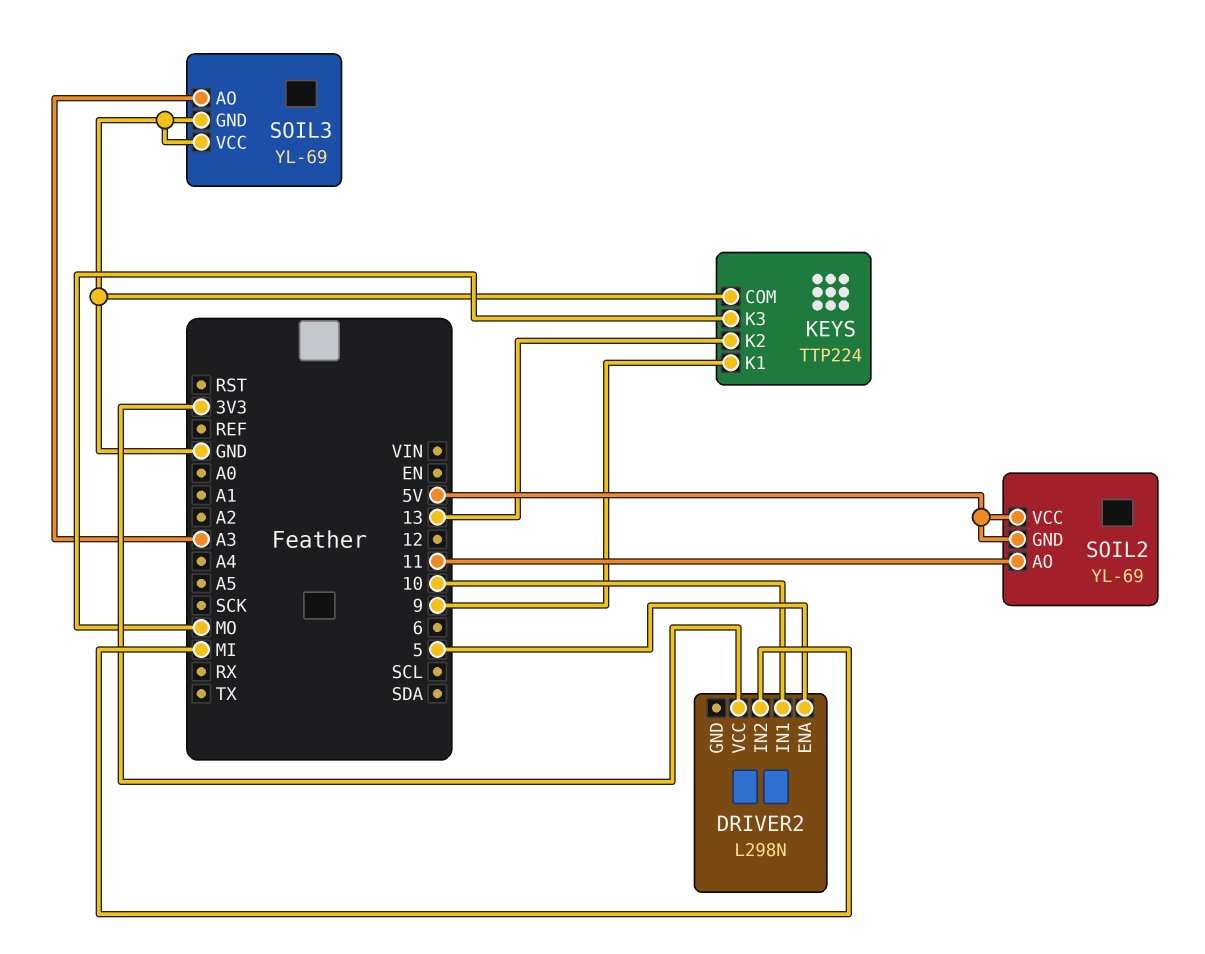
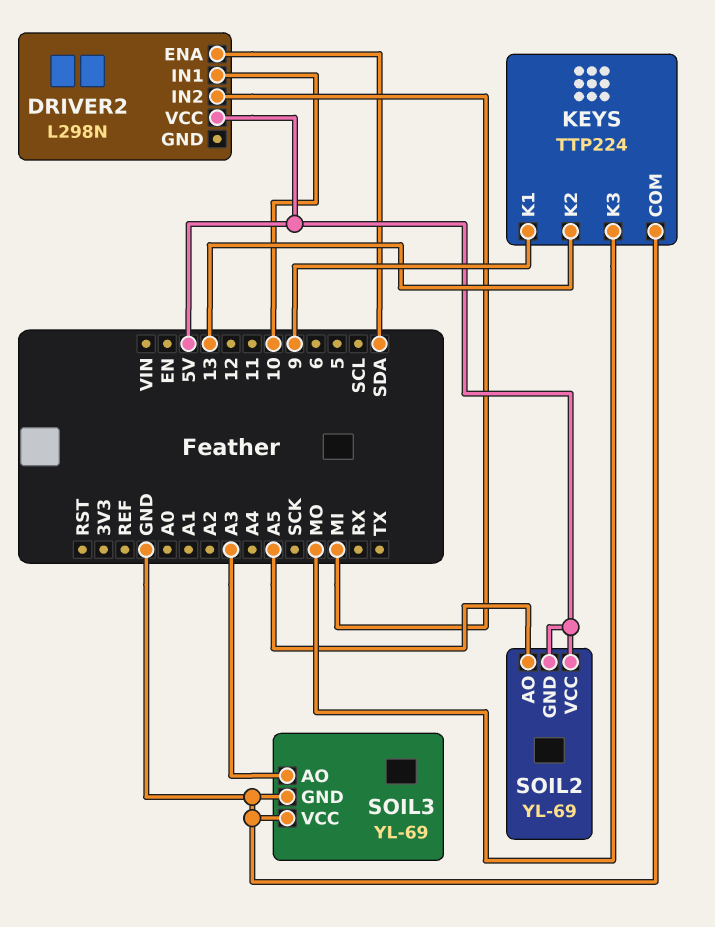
DRIVER2 pin ENA: 5 -> SDA
DRIVER2 pin VCC: 3V3 -> 5V
SOIL2 pin AO: 11 -> A5

